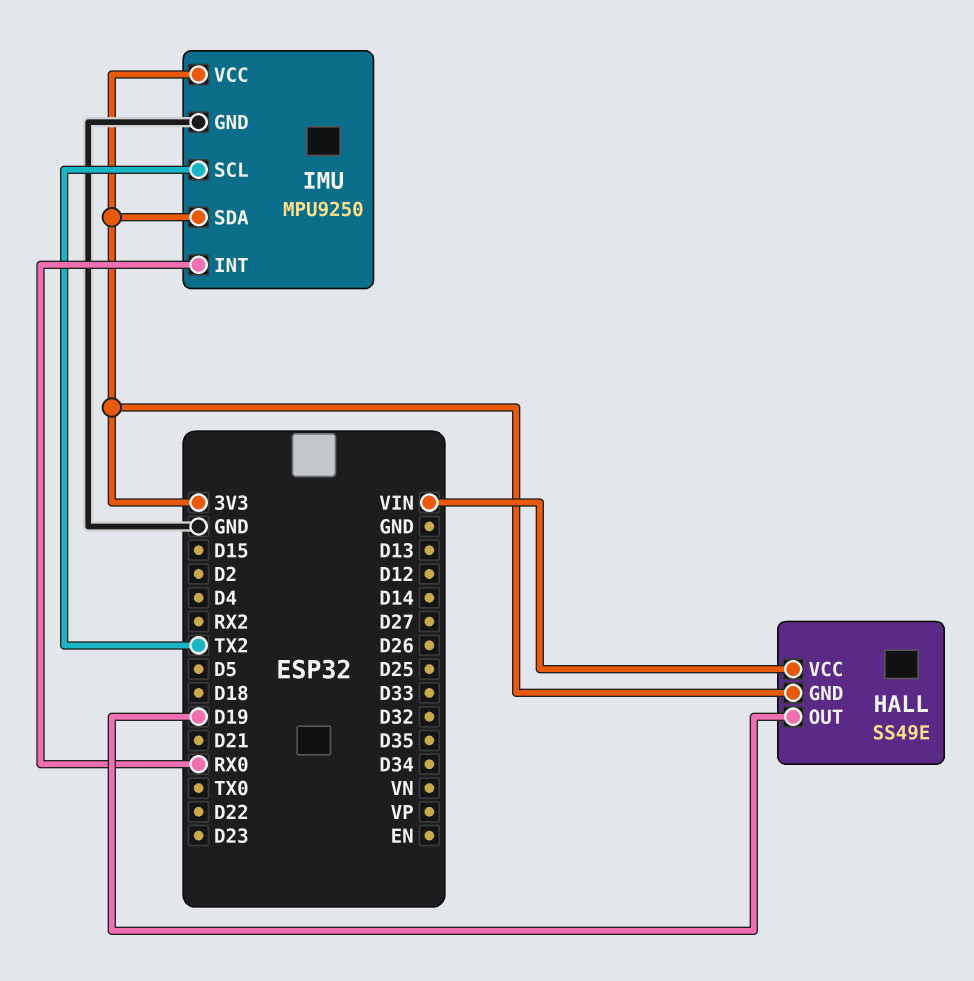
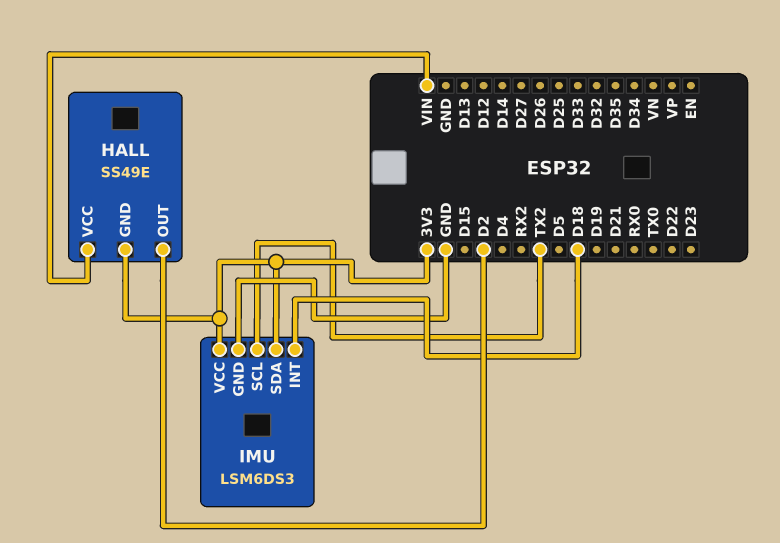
HALL pin OUT: D19 -> D2
IMU: MPU9250 -> LSM6DS3
IMU pin INT: RX0 -> D18

